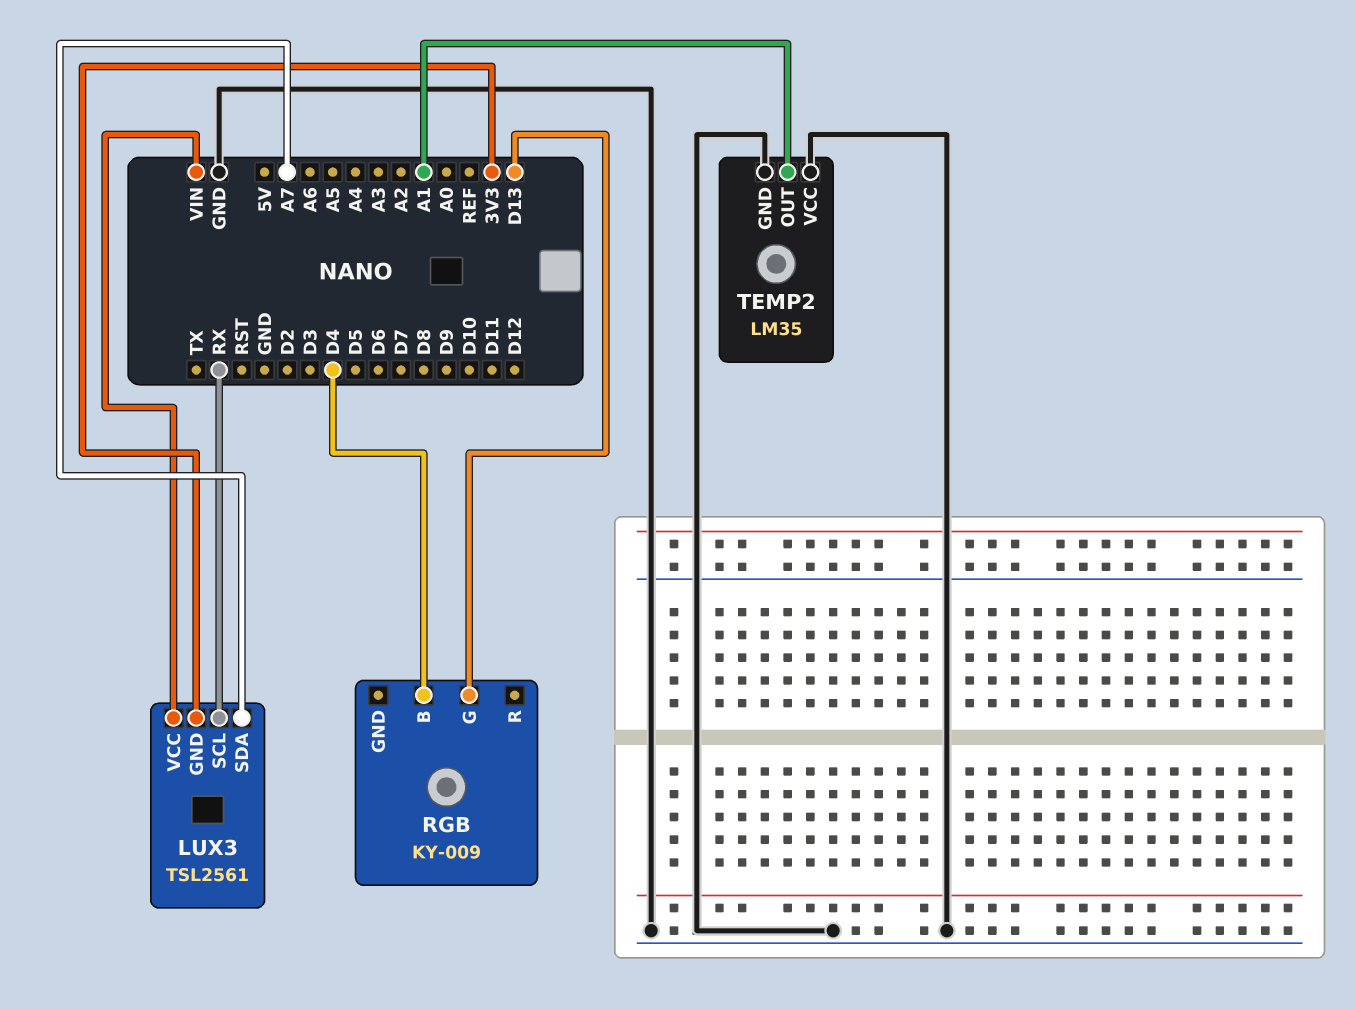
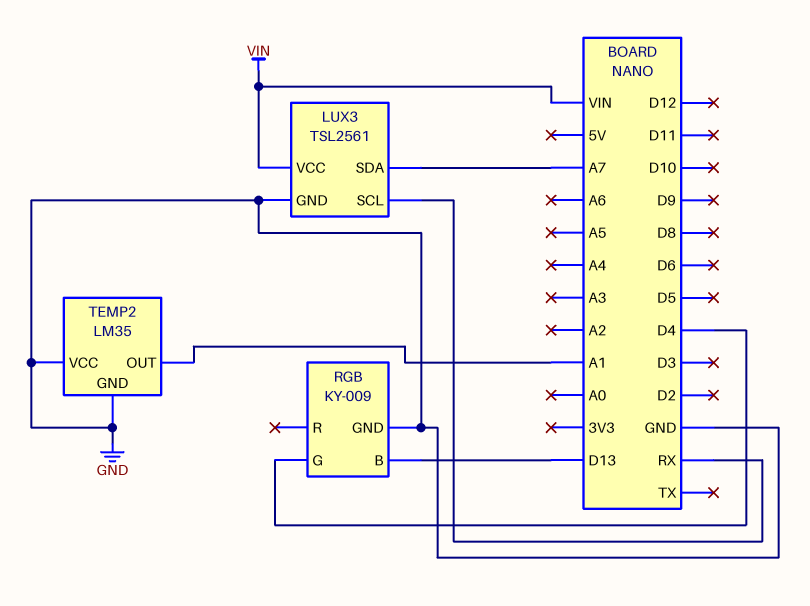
LUX3 pin GND: 3V3 -> GND
RGB pin B: D4 -> D13
RGB pin G: D13 -> D4
RGB pin GND: none -> GND

